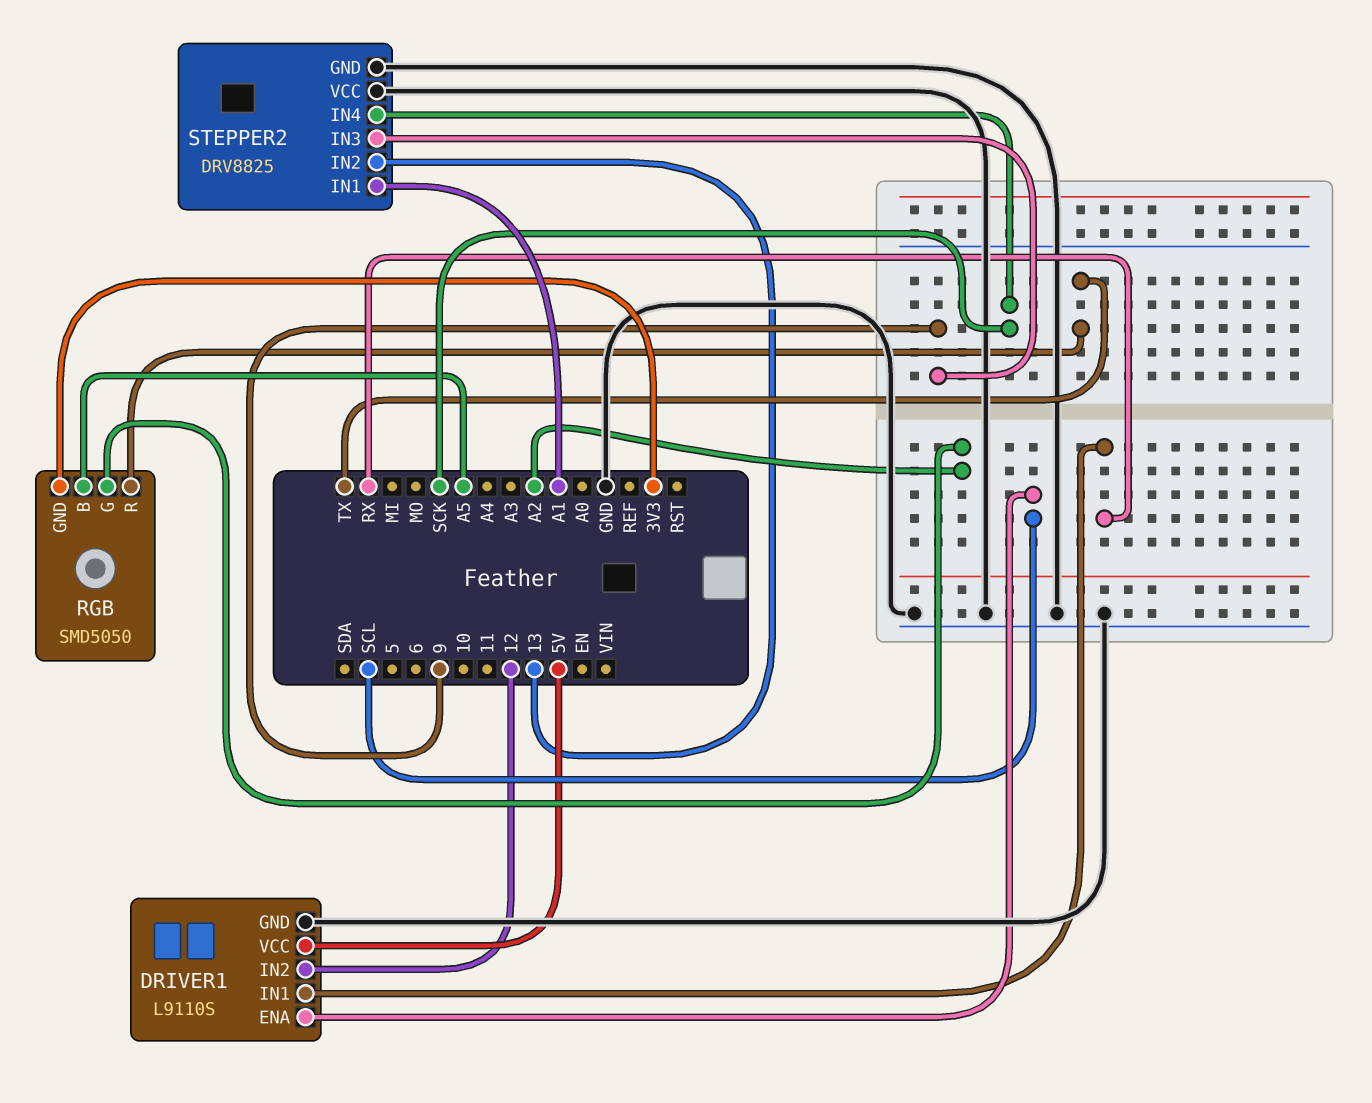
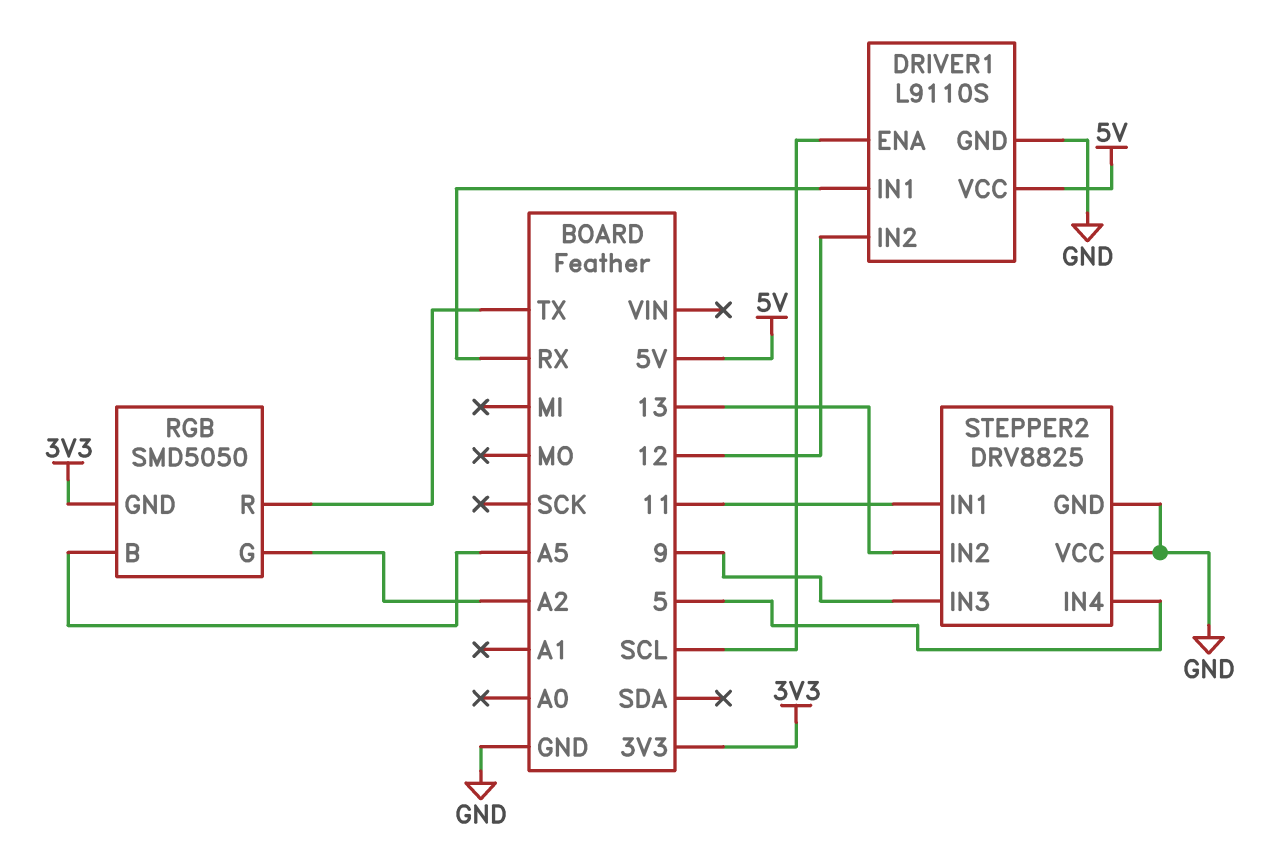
STEPPER2 pin IN1: A1 -> 11
STEPPER2 pin IN4: SCK -> 5

